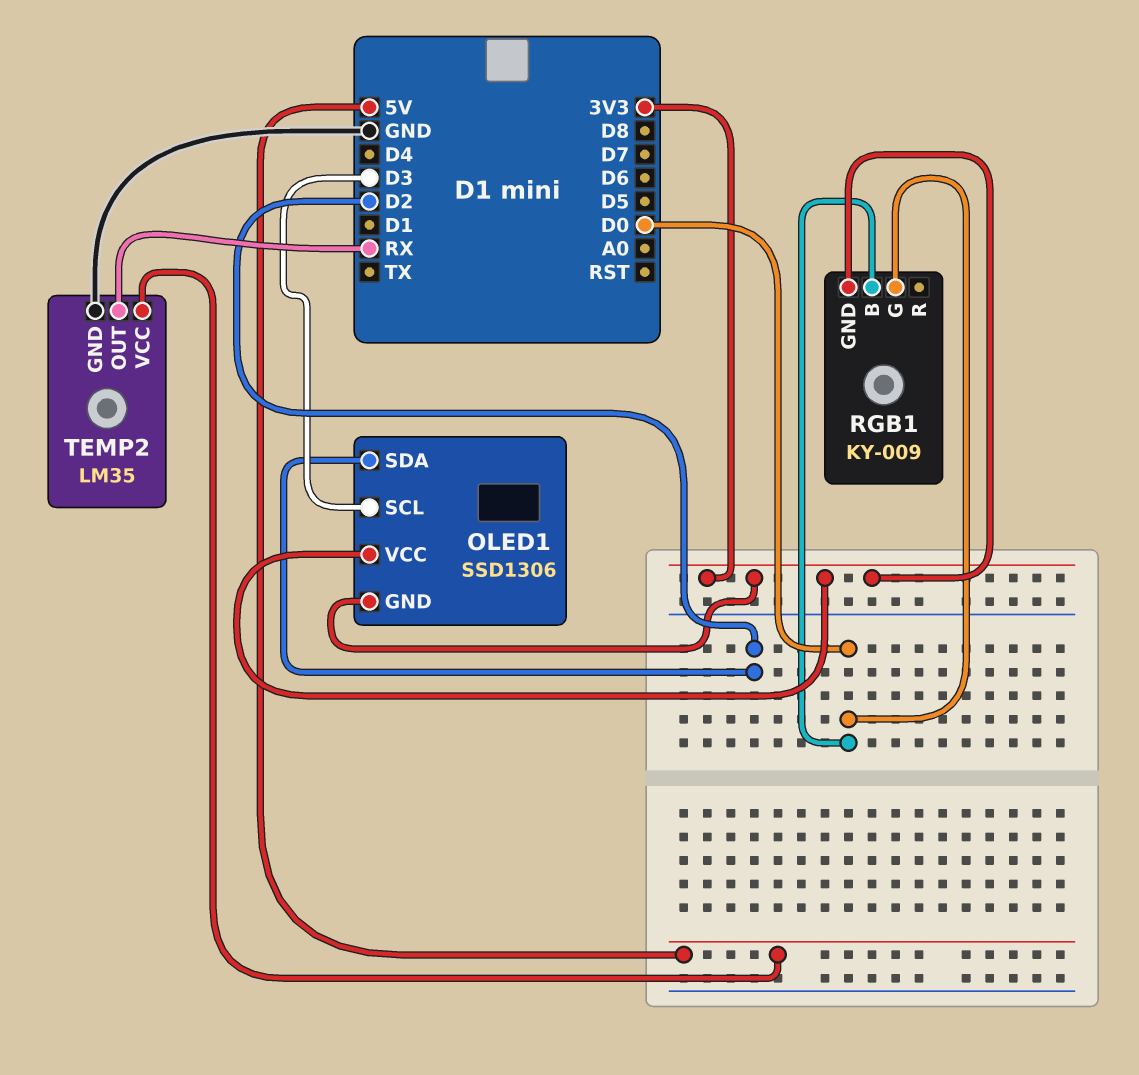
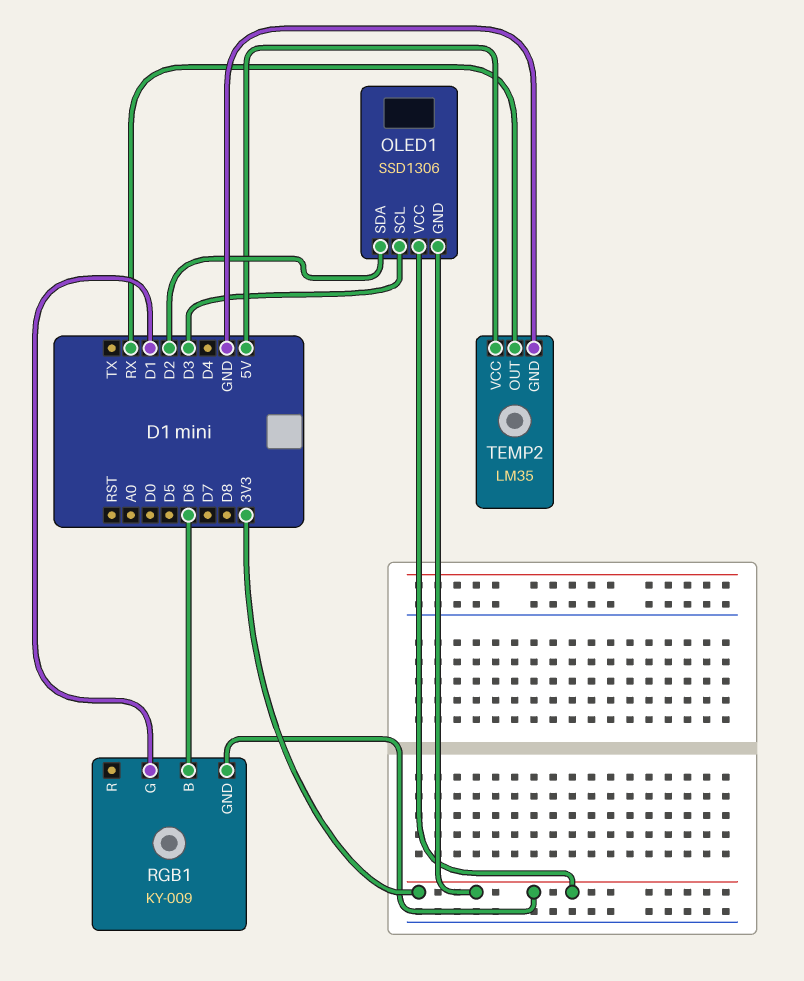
RGB1 pin B: D0 -> D6
RGB1 pin G: D0 -> D1

